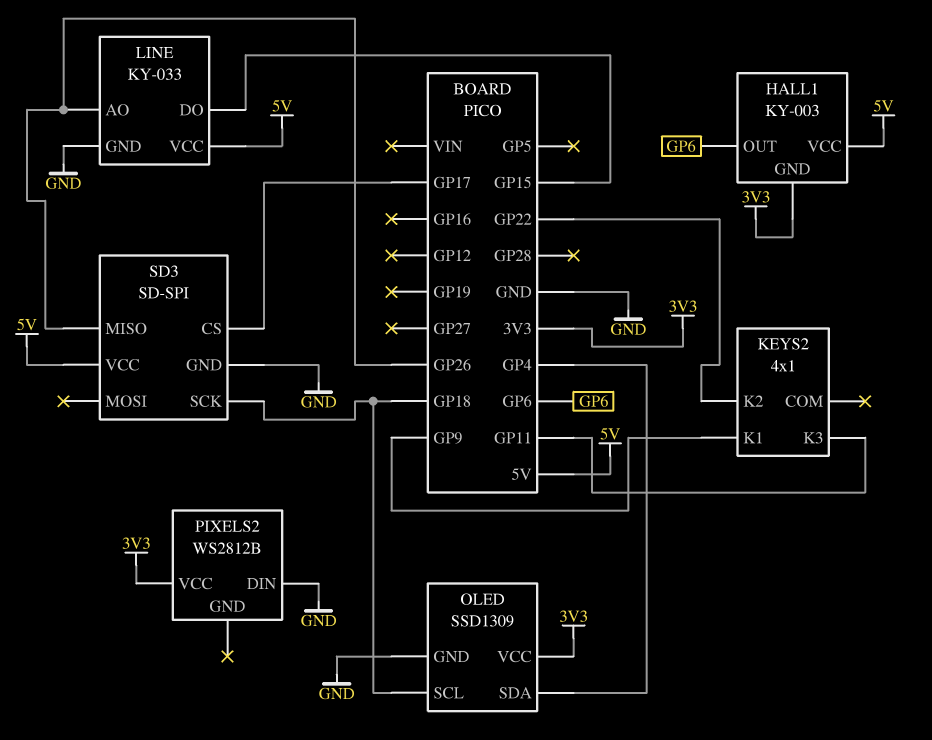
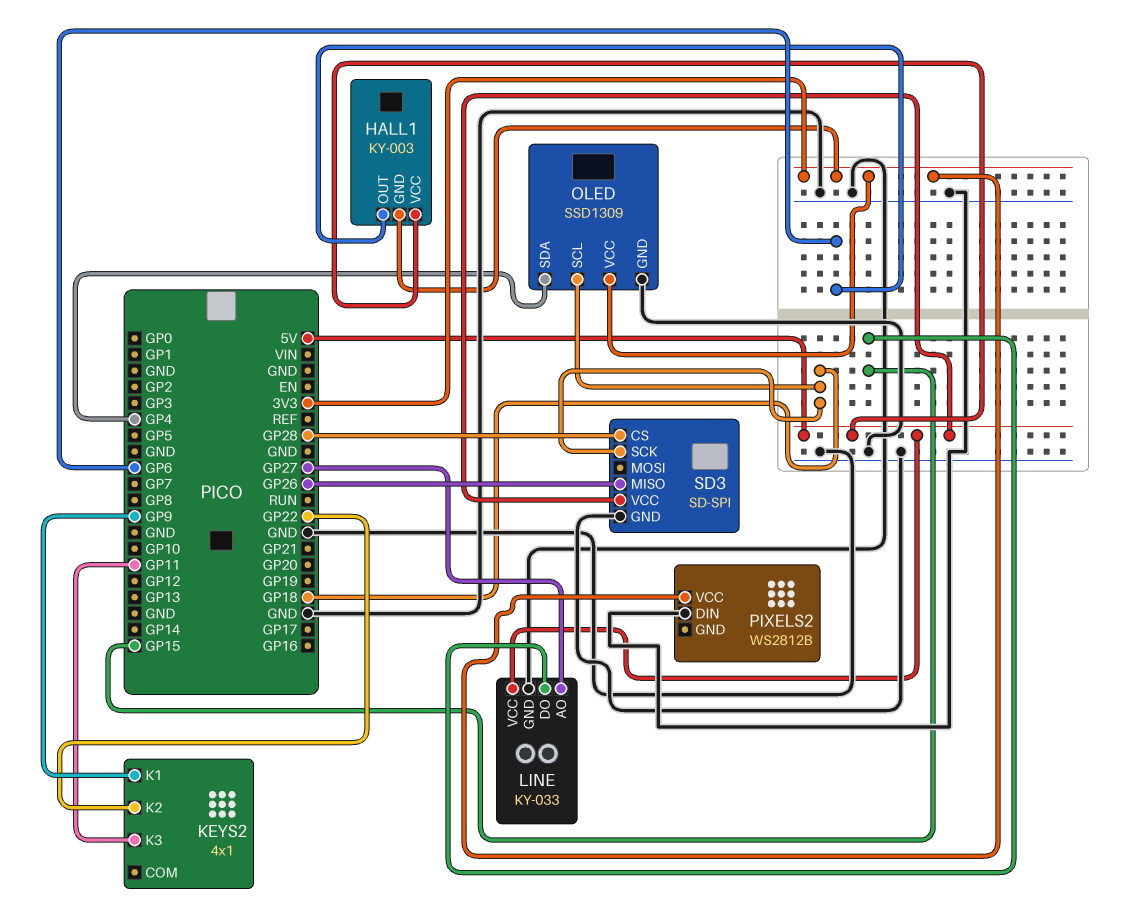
LINE pin AO: GP26 -> GP27
SD3 pin CS: GP17 -> GP28

